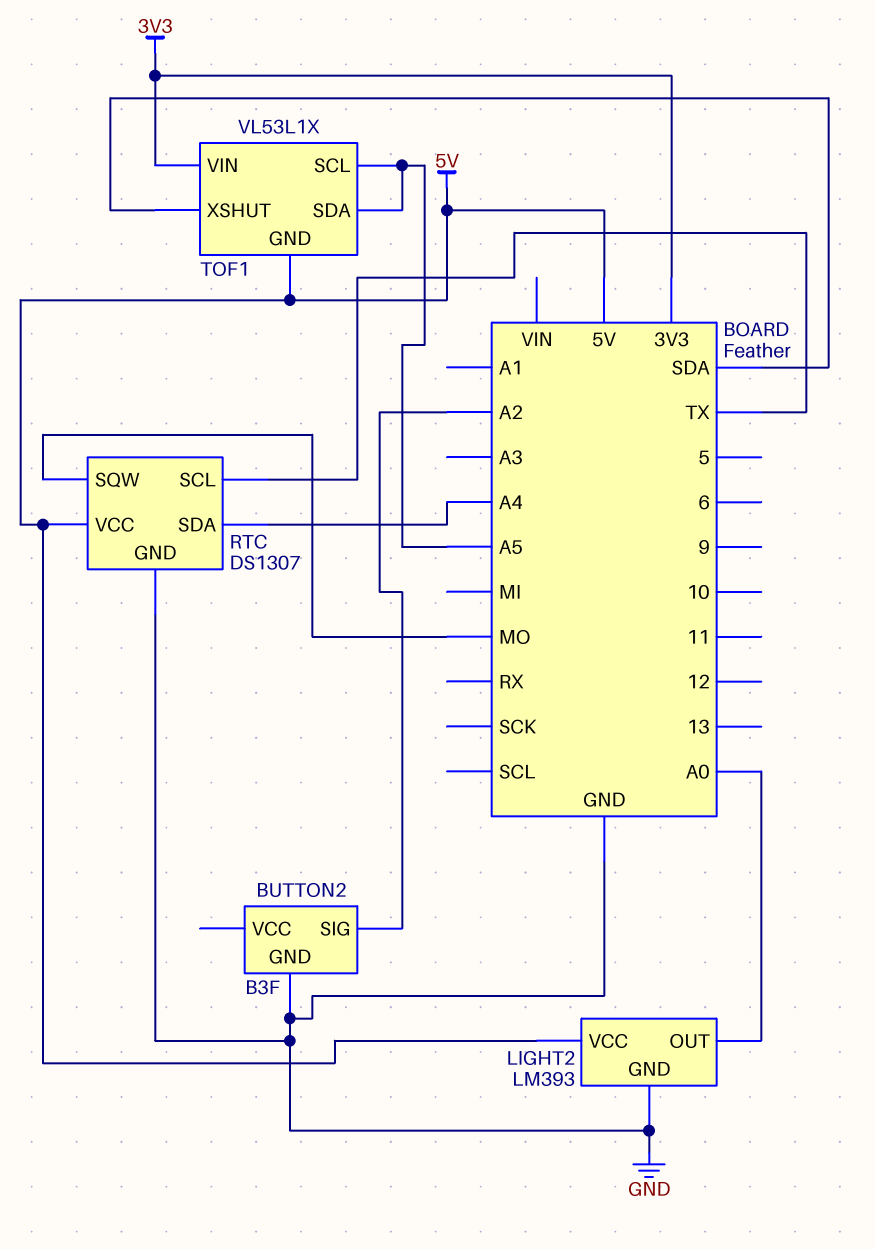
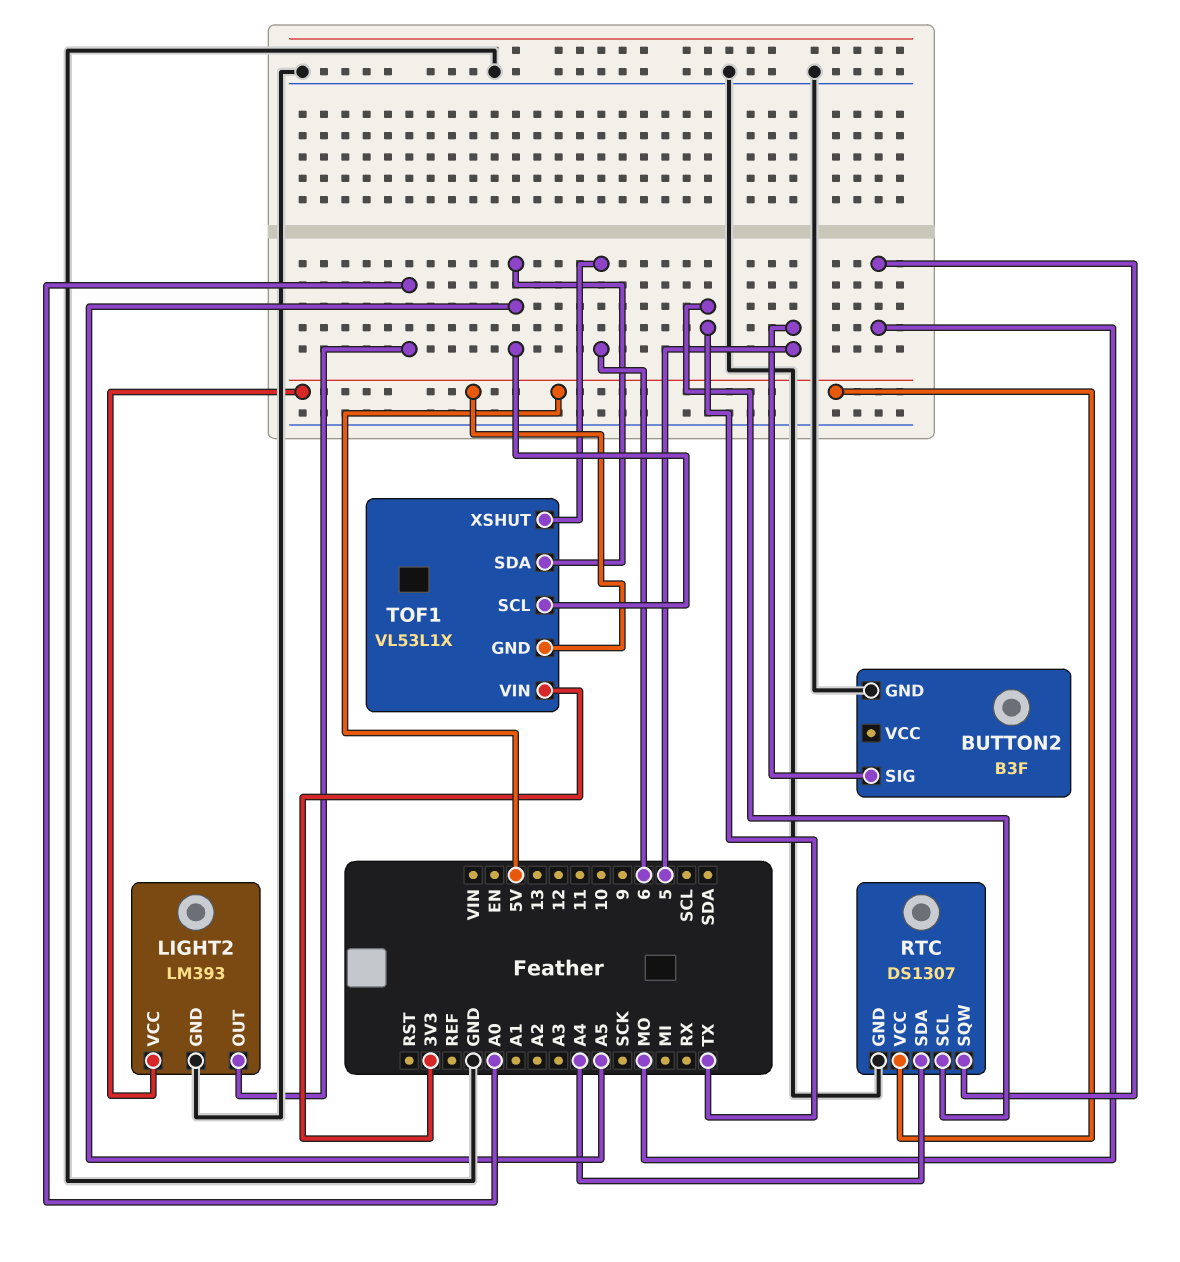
BUTTON2 pin SIG: A2 -> 5
TOF1 pin XSHUT: SDA -> 6

